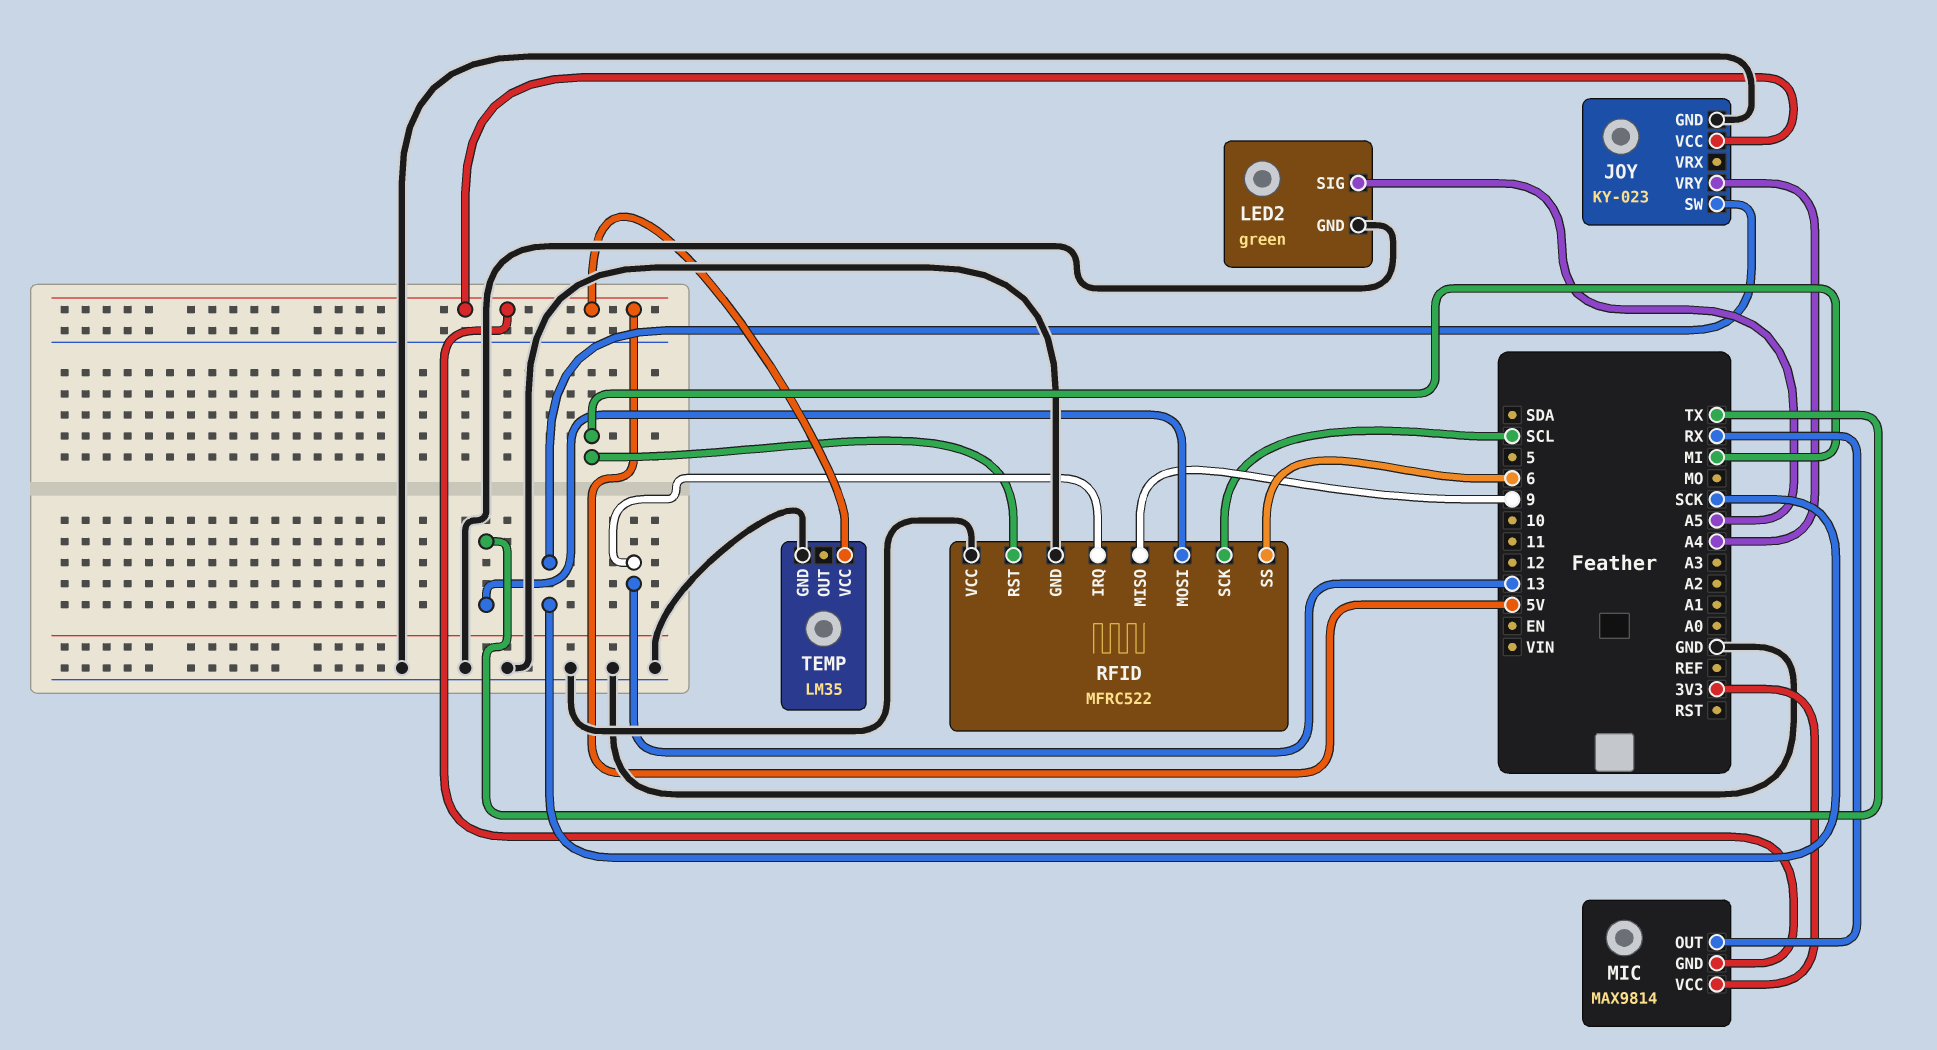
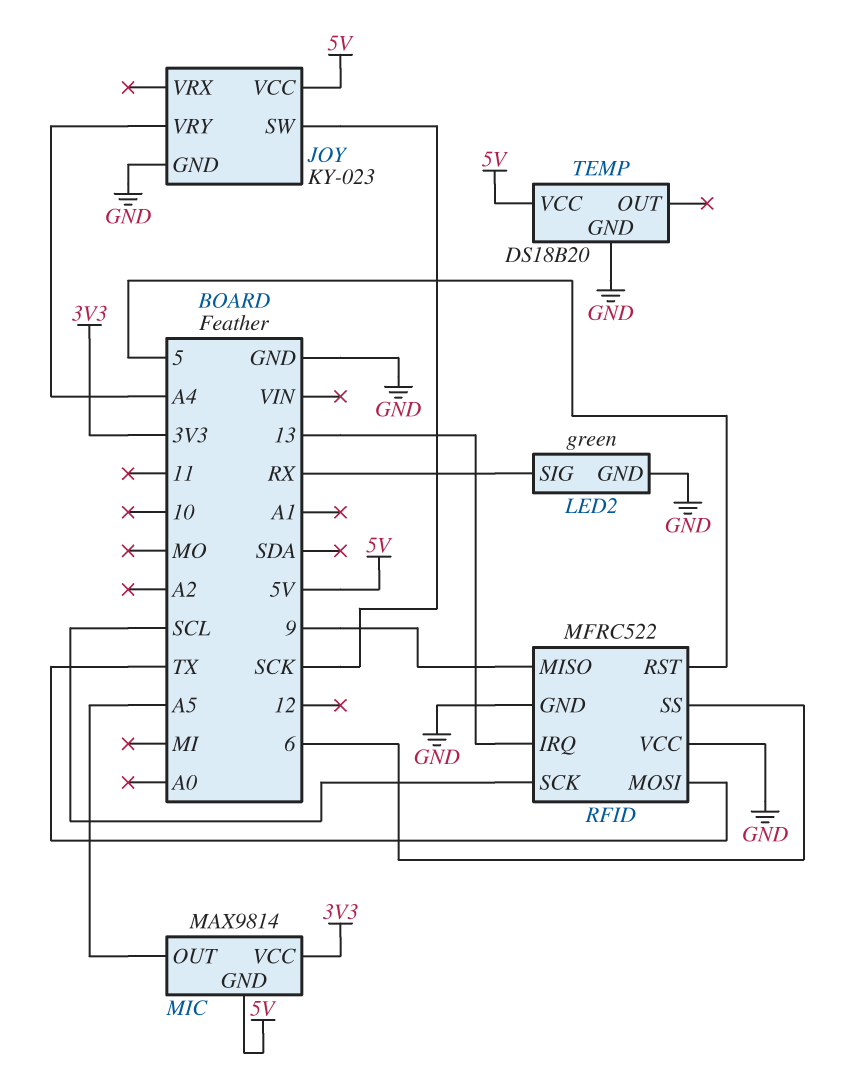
LED2 pin SIG: A5 -> RX
MIC pin OUT: RX -> A5
RFID pin RST: MI -> 5
TEMP: LM35 -> DS18B20

